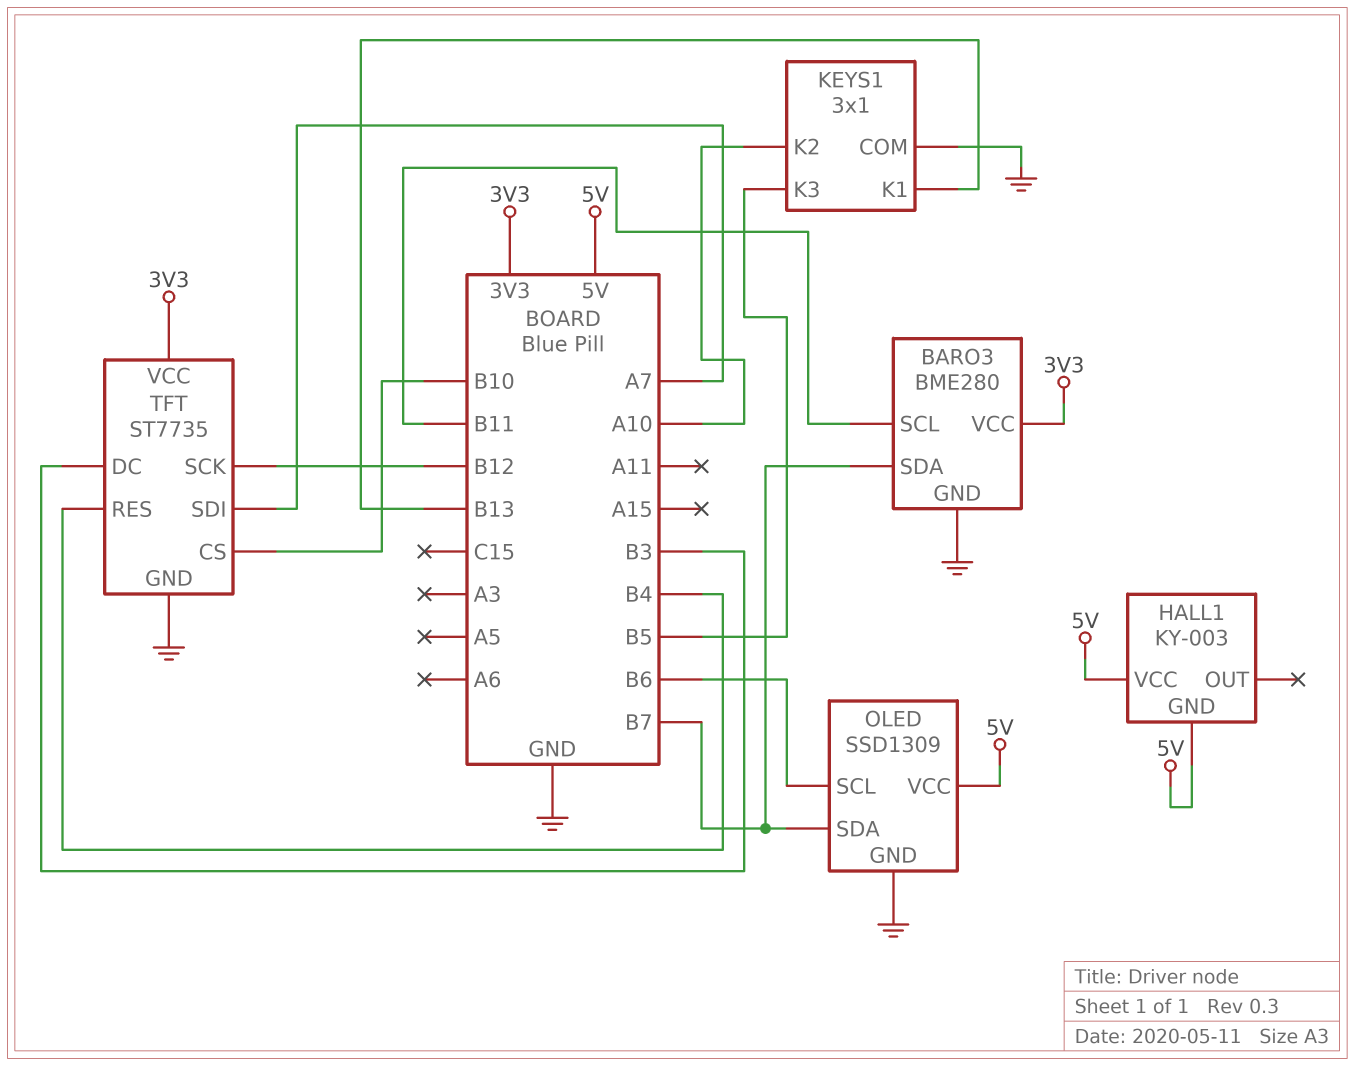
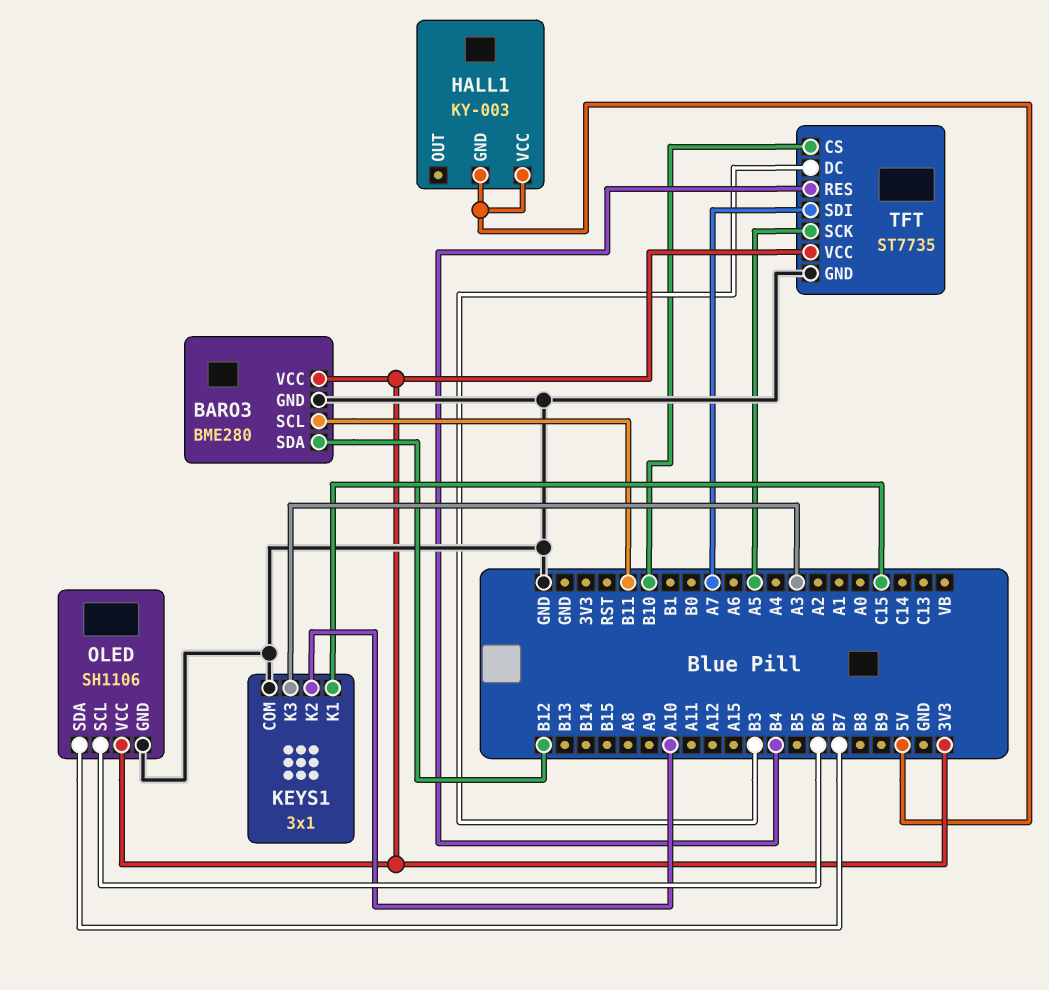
BARO3 pin SDA: B7 -> B12
KEYS1 pin K1: B13 -> C15
KEYS1 pin K3: B5 -> A3
OLED: SSD1309 -> SH1106
OLED pin VCC: 5V -> 3V3
TFT pin SCK: B12 -> A5

